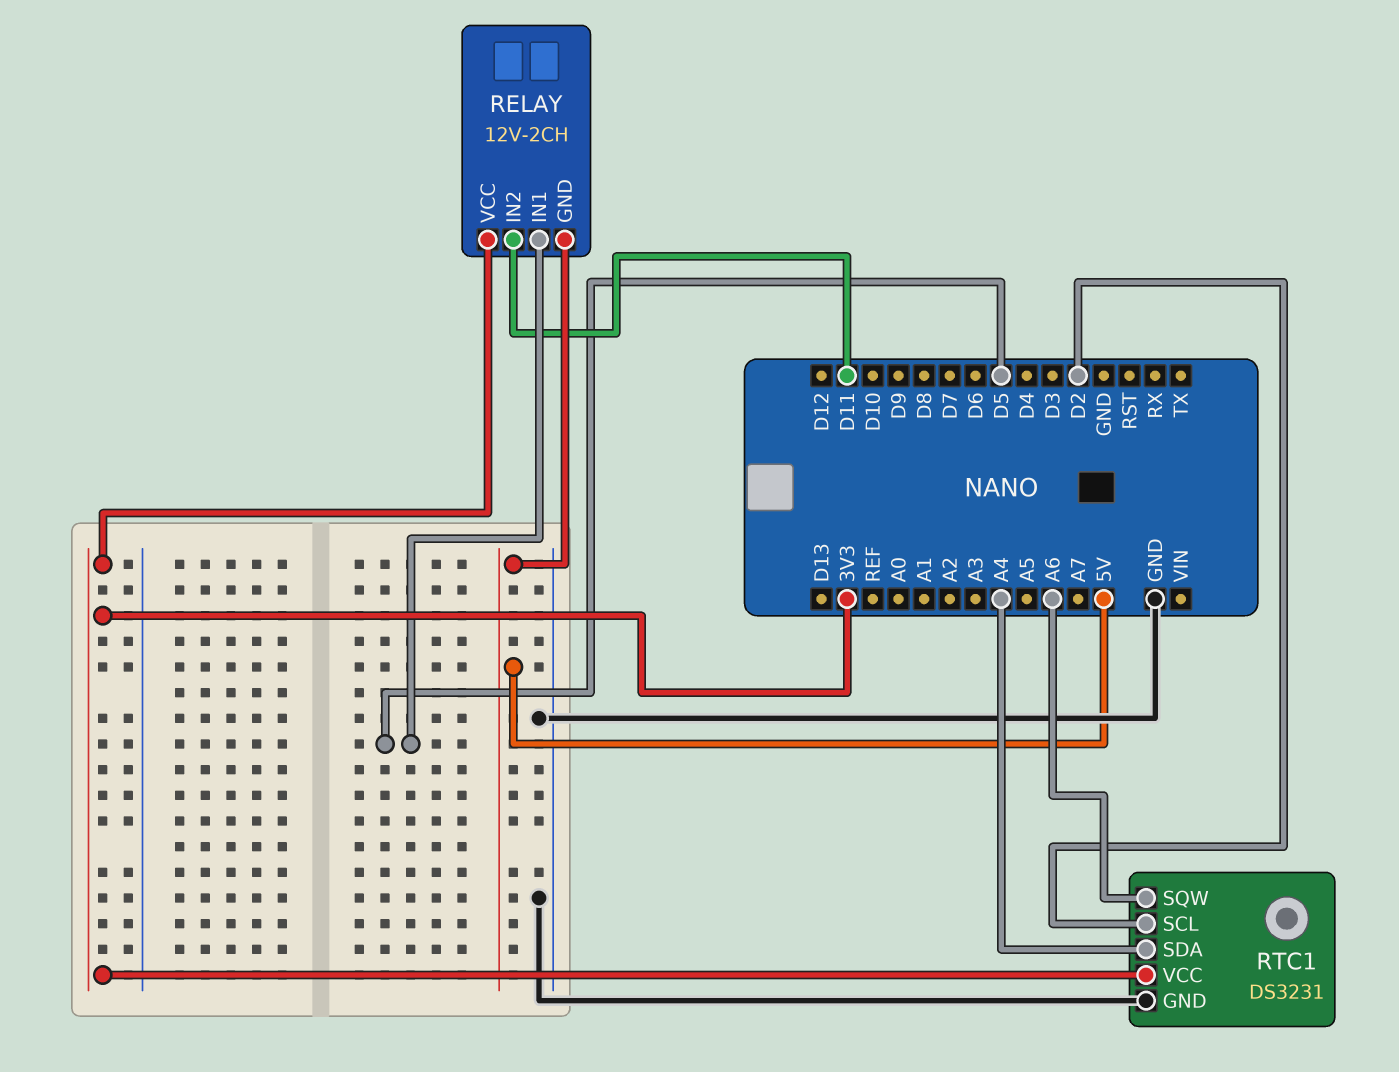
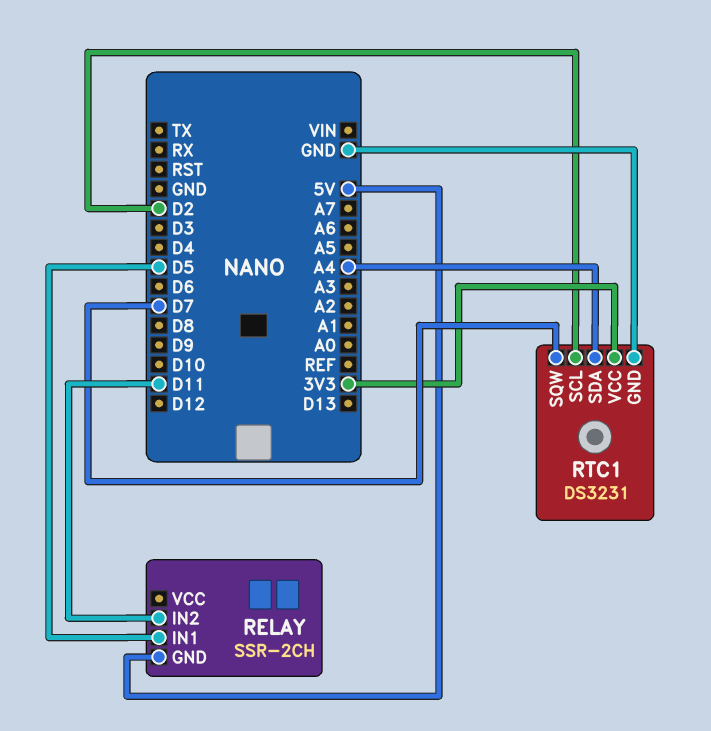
RELAY: 12V-2CH -> SSR-2CH
RELAY pin VCC: 3V3 -> none
RTC1 pin SQW: A6 -> D7

